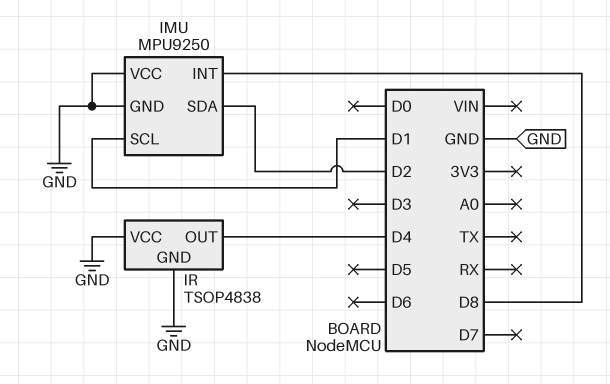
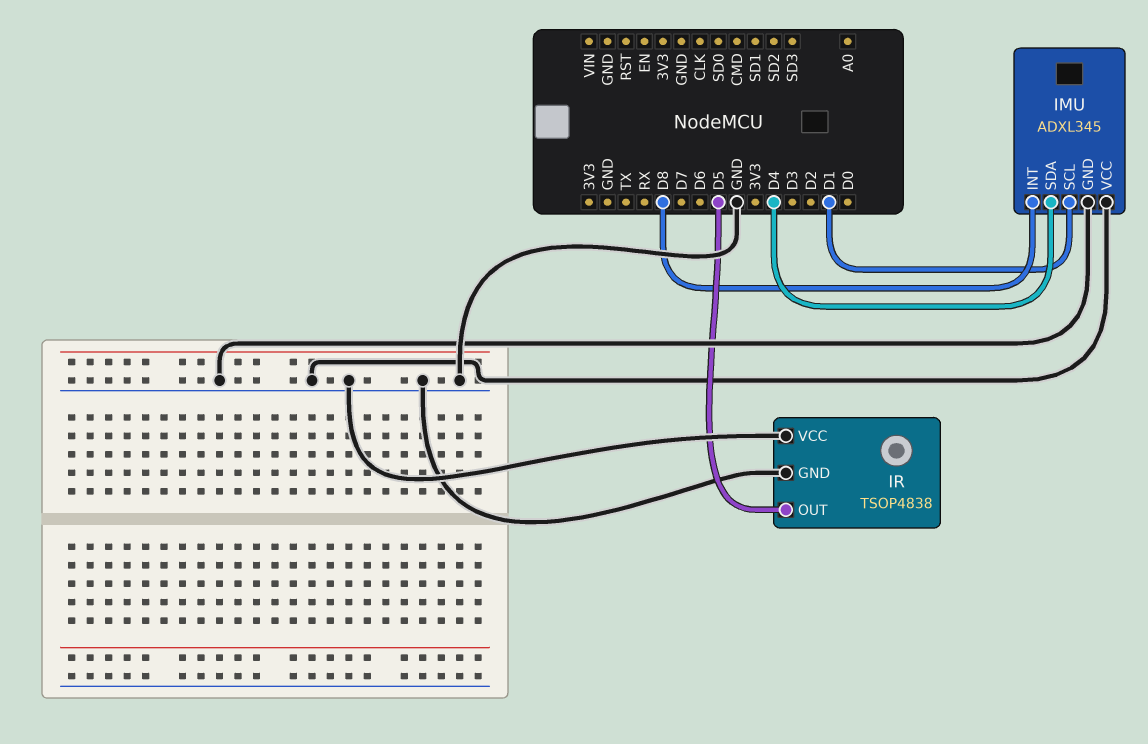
IMU: MPU9250 -> ADXL345
IMU pin SDA: D2 -> D4
IR pin OUT: D4 -> D5

